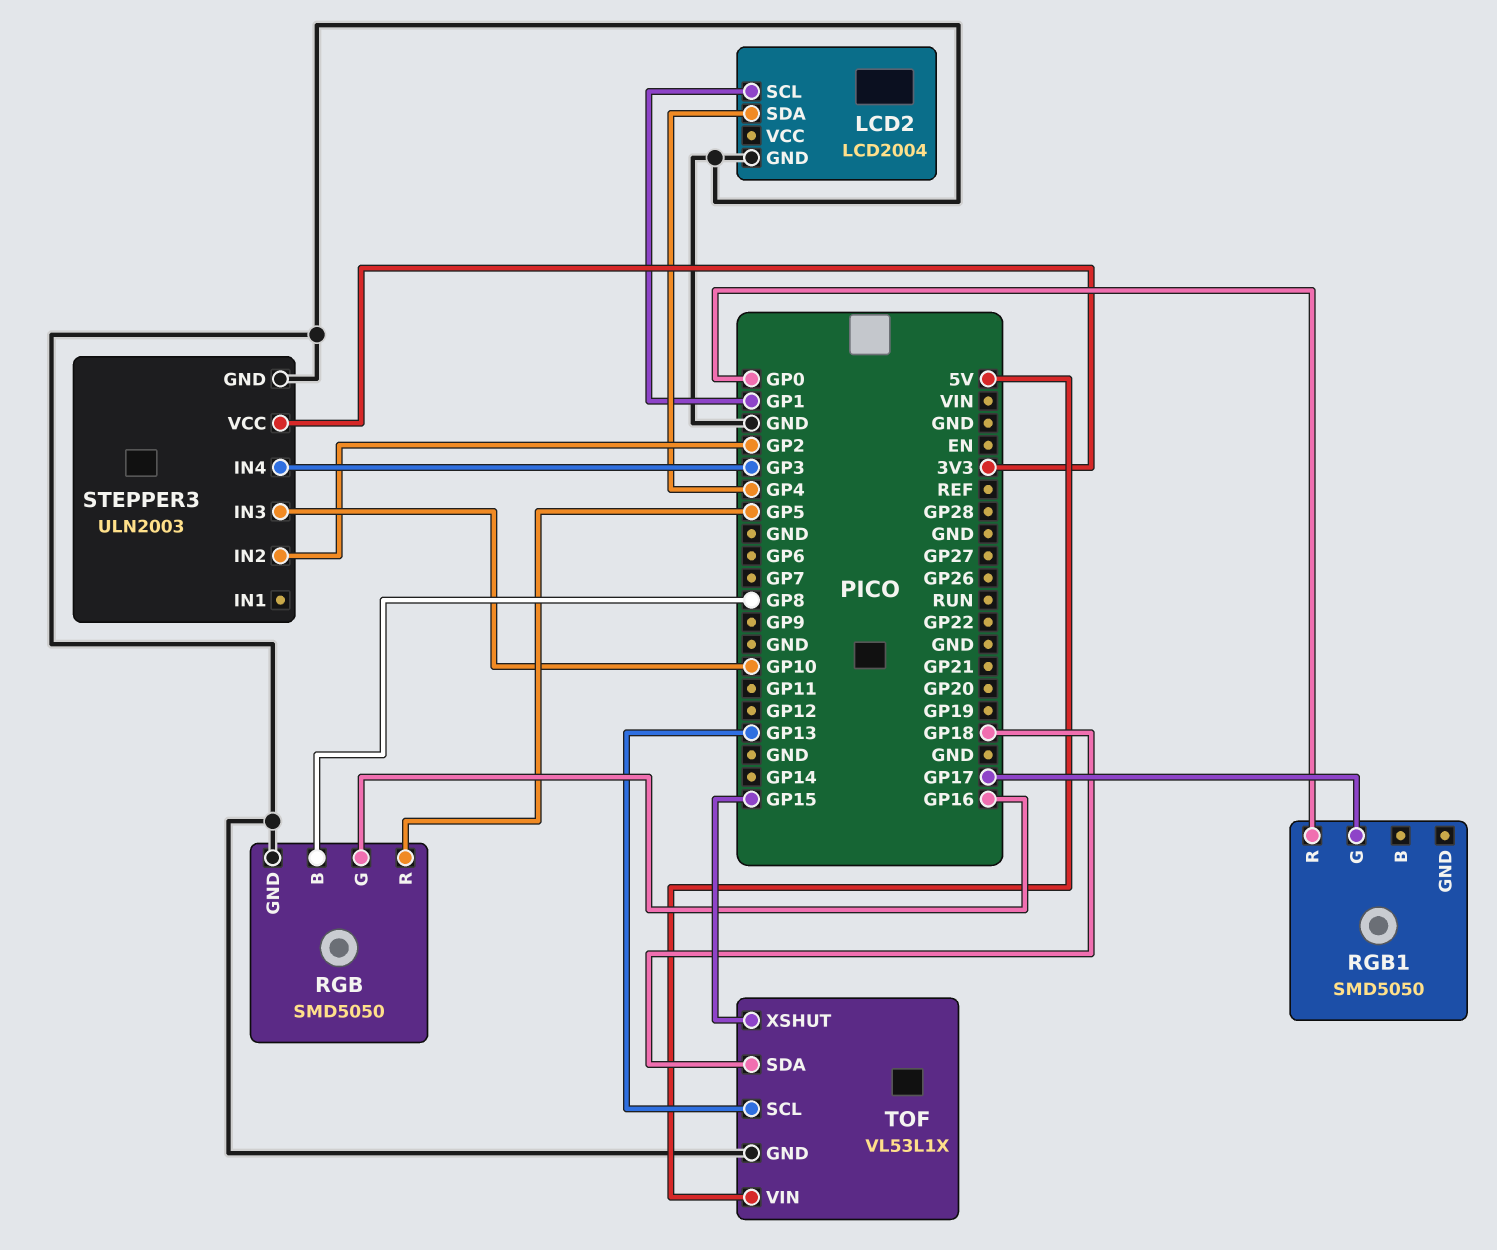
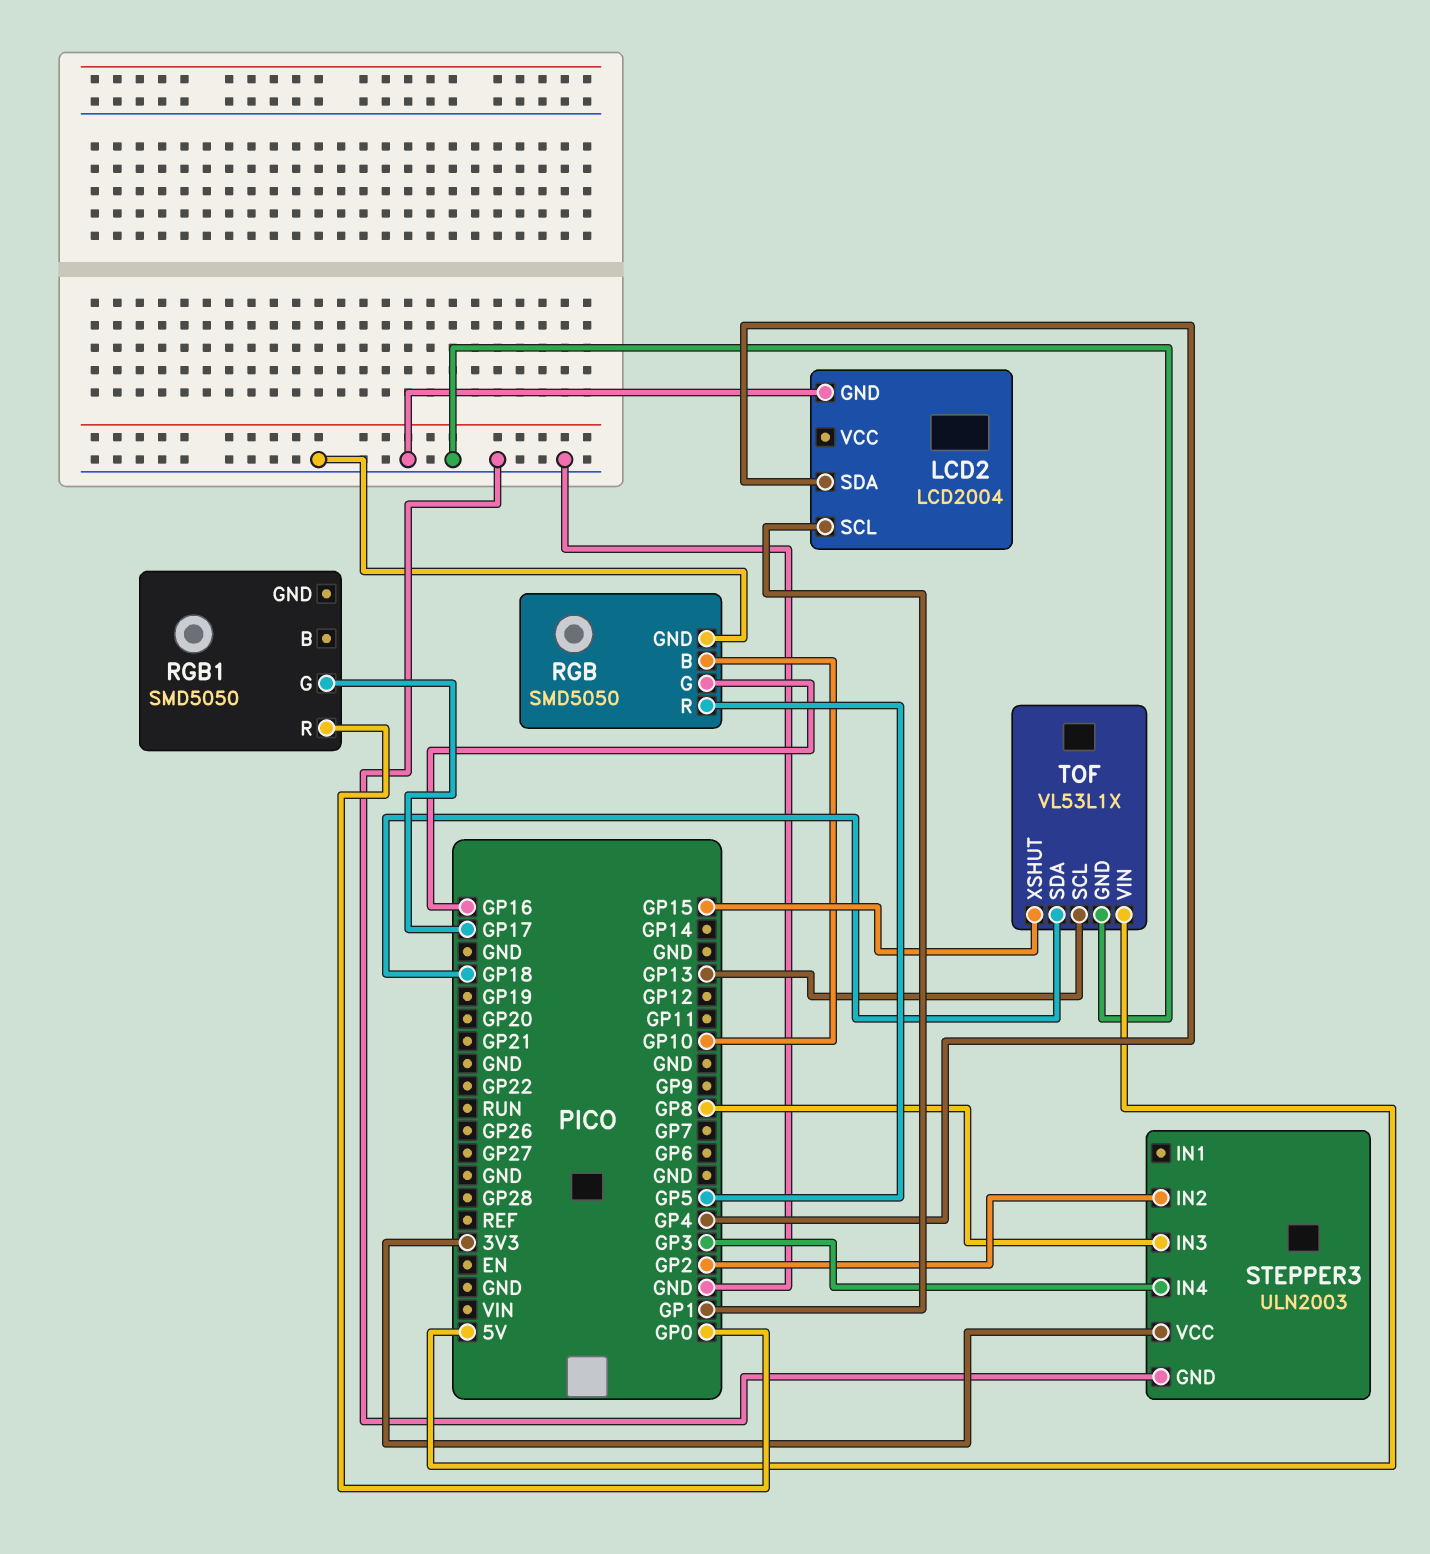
RGB pin B: GP8 -> GP10
STEPPER3 pin IN3: GP10 -> GP8

